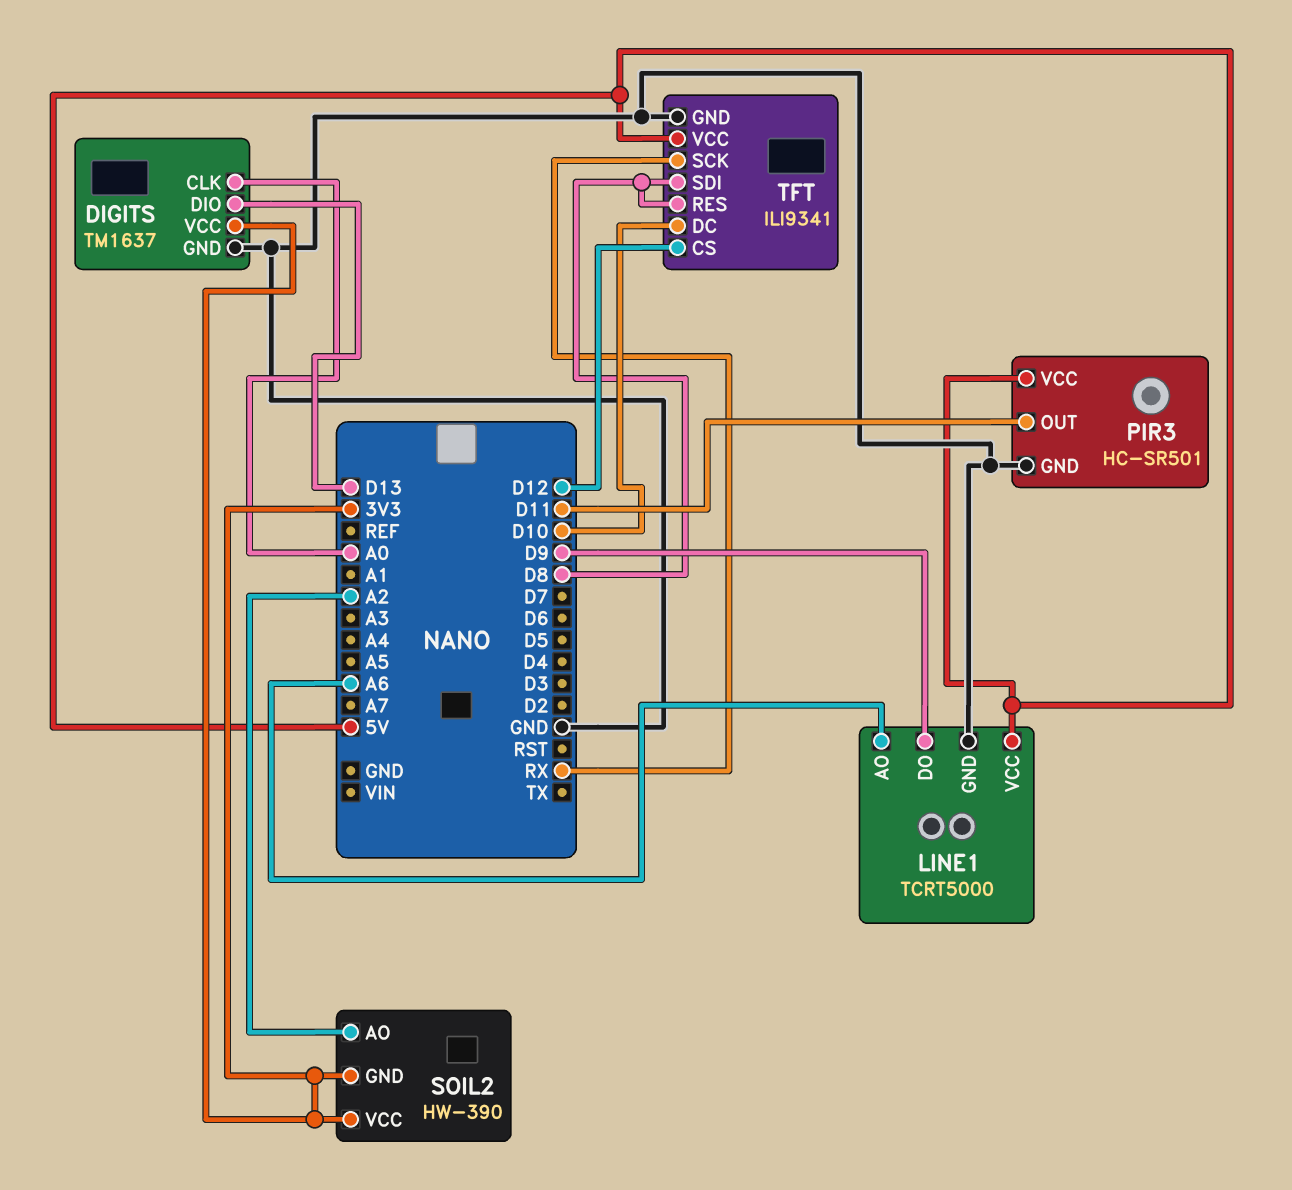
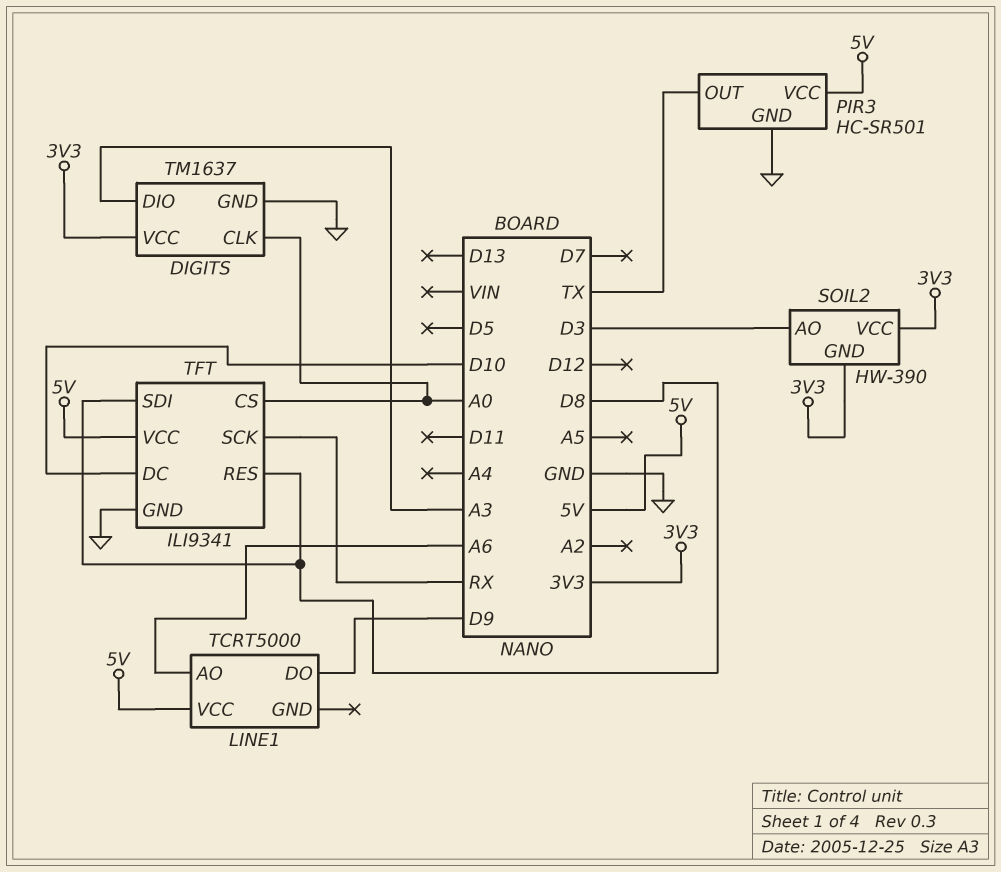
DIGITS pin DIO: D13 -> A3
LINE1 pin GND: GND -> none
PIR3 pin OUT: D11 -> TX
SOIL2 pin AO: A2 -> D3
TFT pin CS: D12 -> A0

